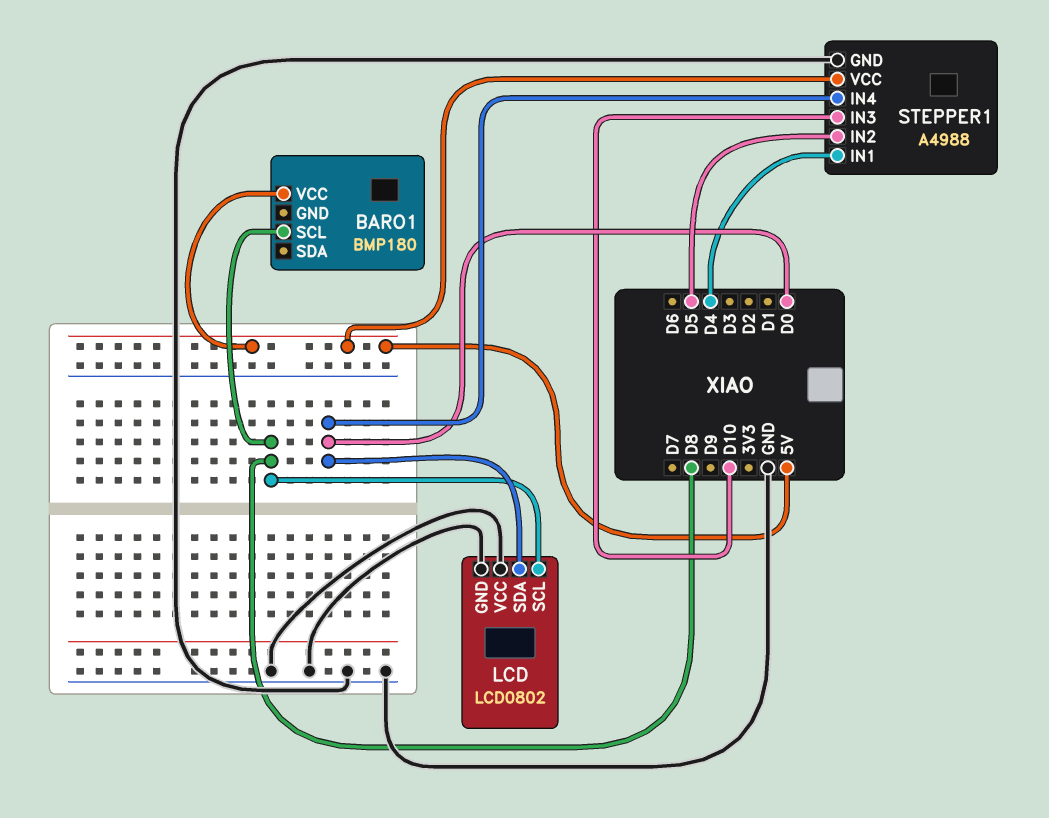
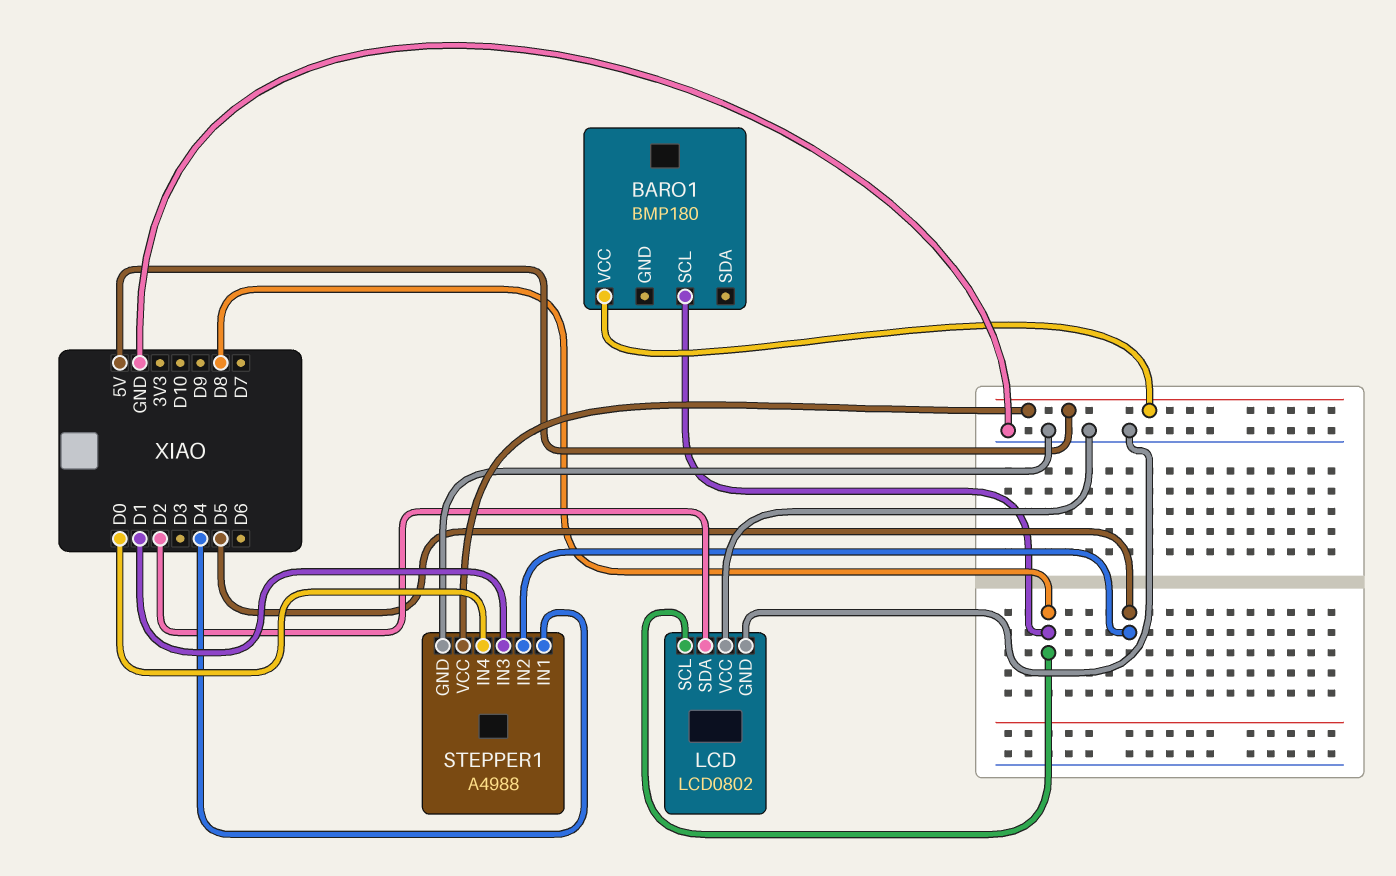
LCD pin SDA: D0 -> D2
STEPPER1 pin IN3: D10 -> D1

